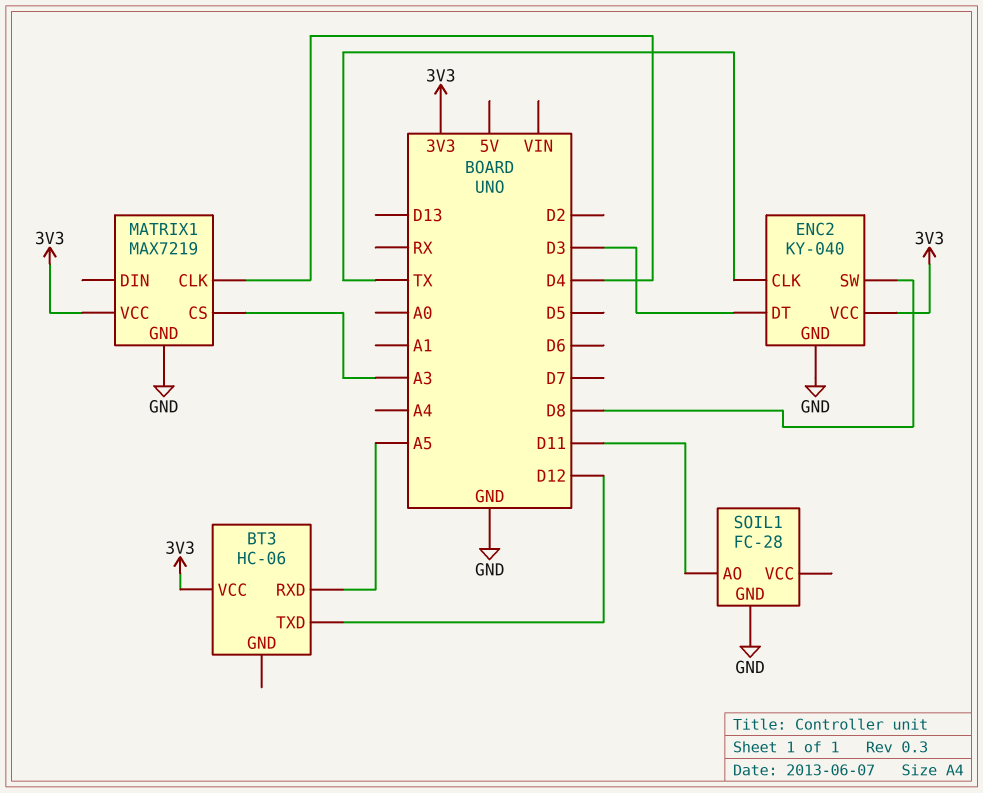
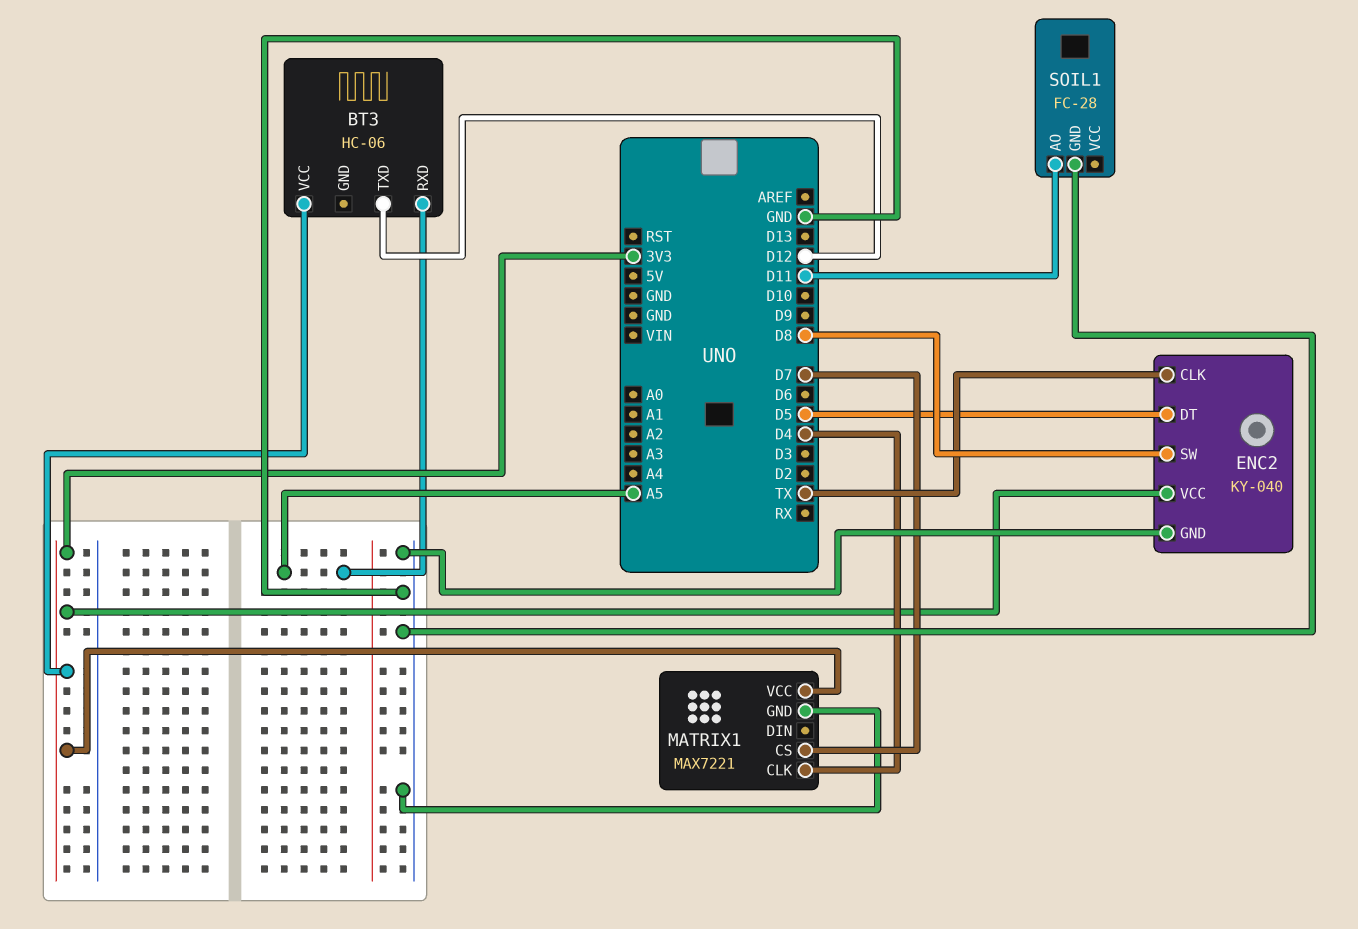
ENC2 pin DT: D3 -> D5
MATRIX1: MAX7219 -> MAX7221
MATRIX1 pin CS: A3 -> D7

